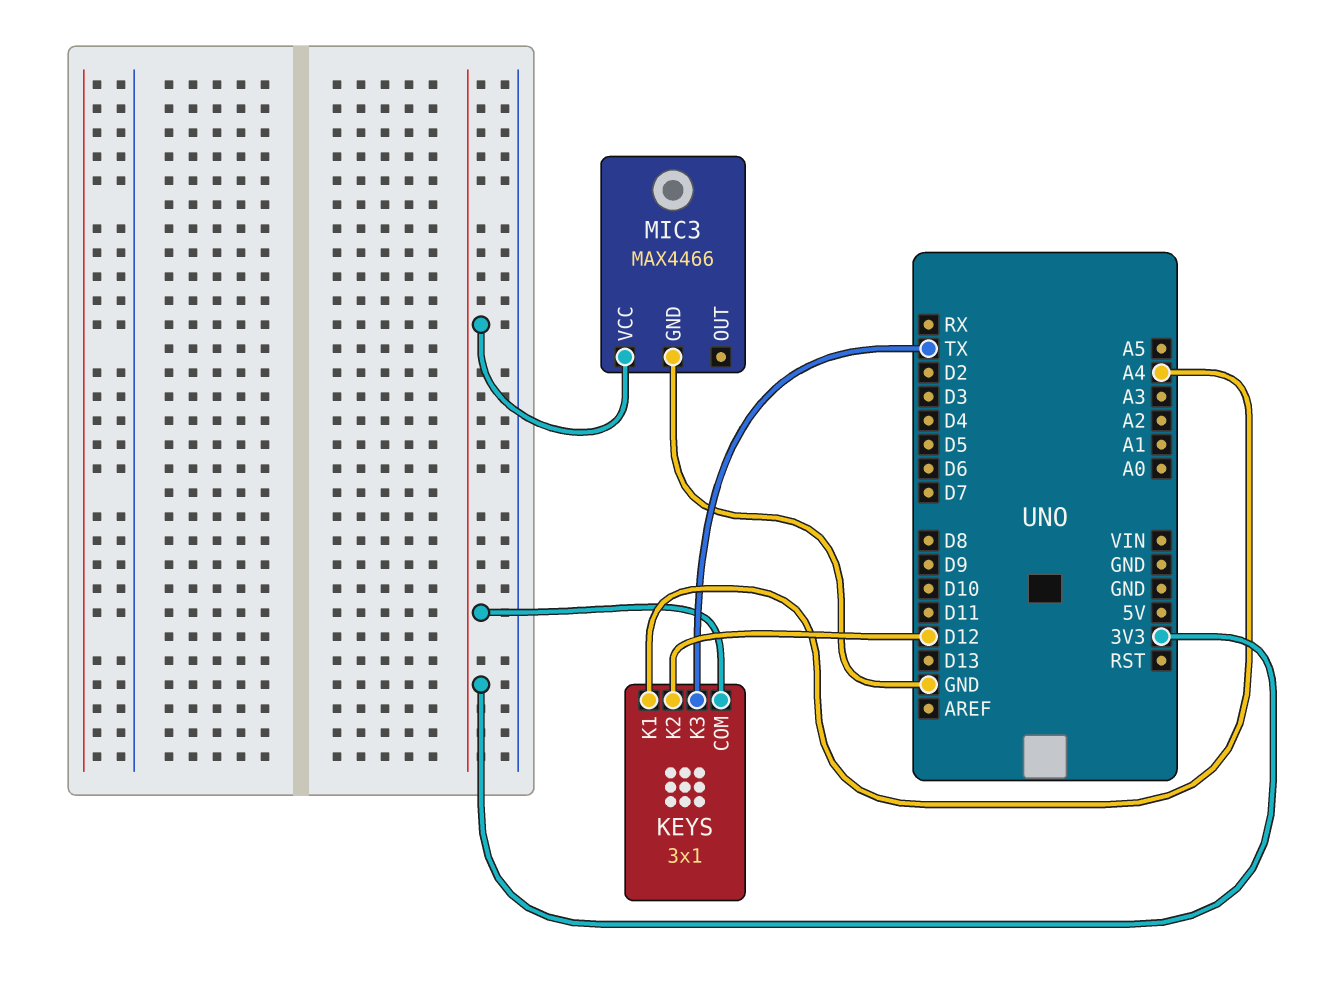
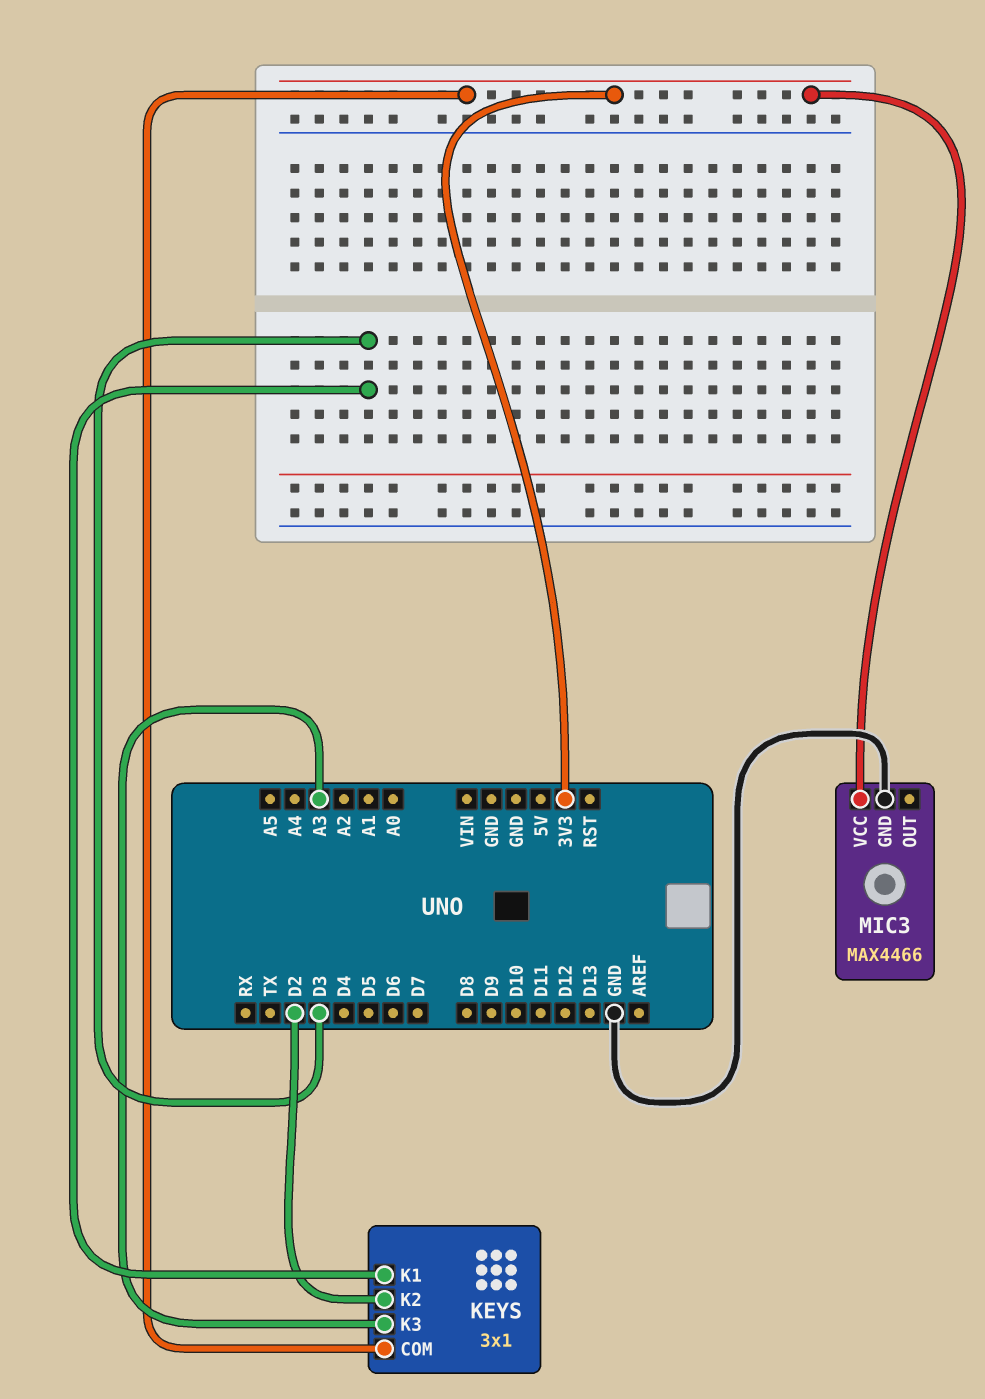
KEYS pin K1: A4 -> D3
KEYS pin K2: D12 -> D2
KEYS pin K3: TX -> A3

